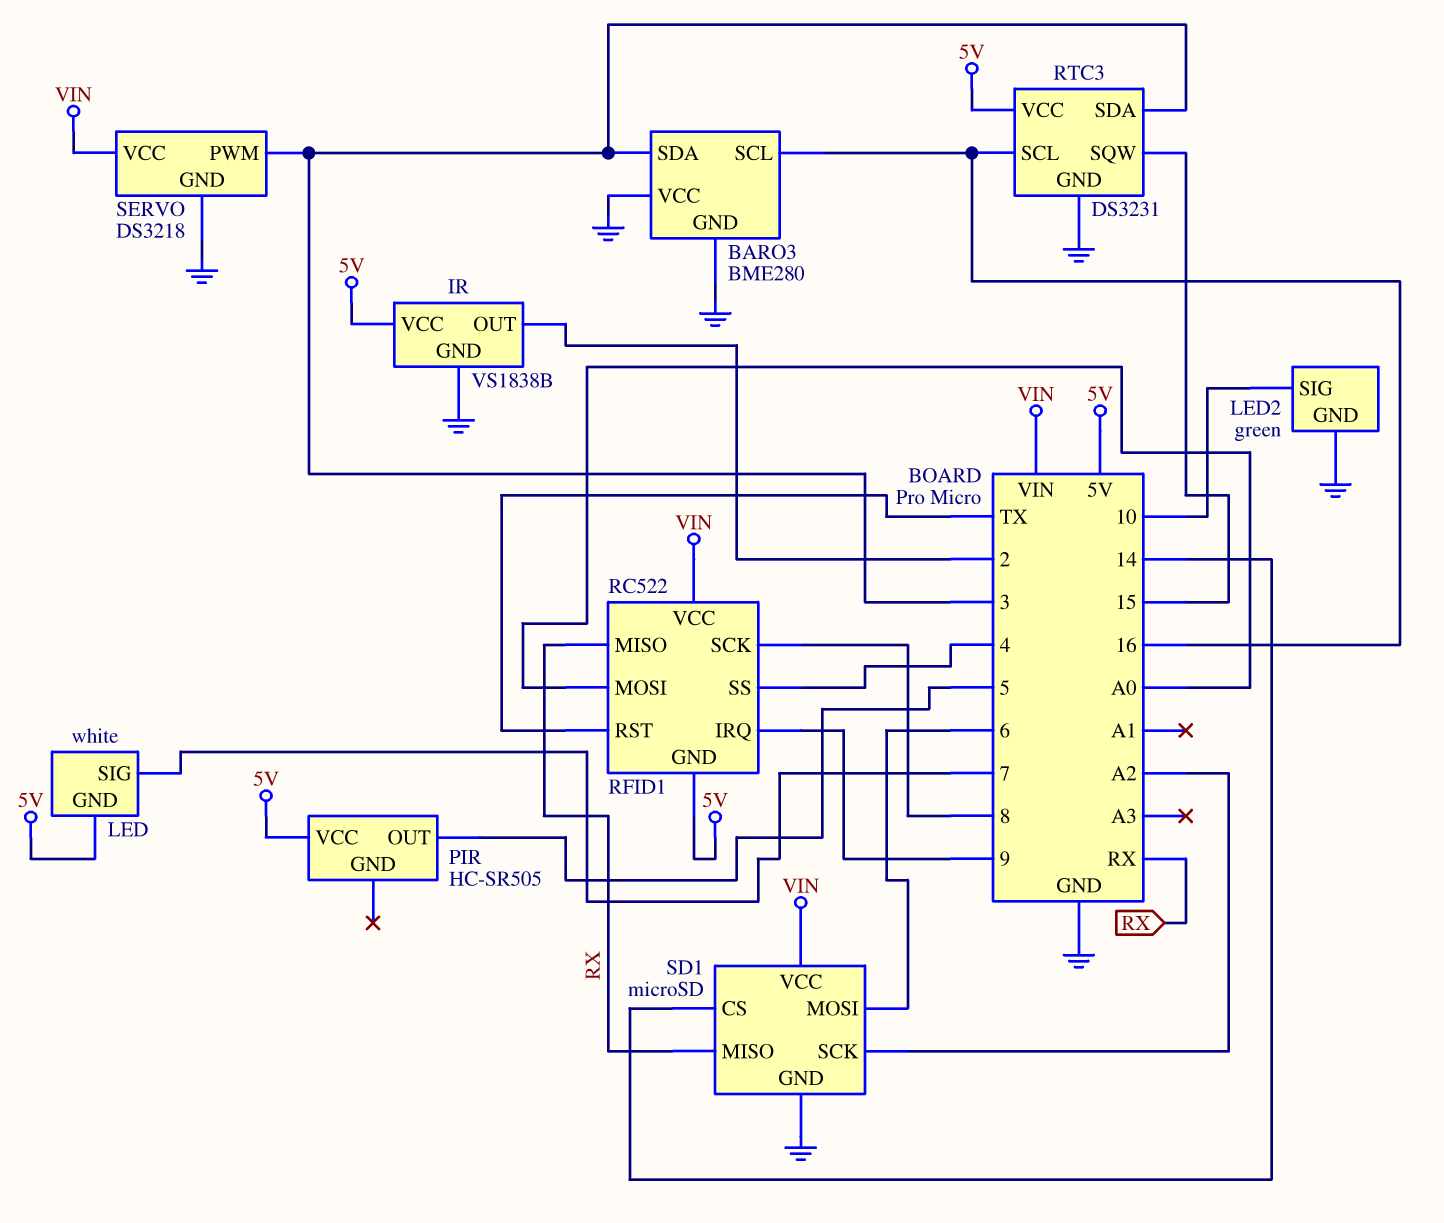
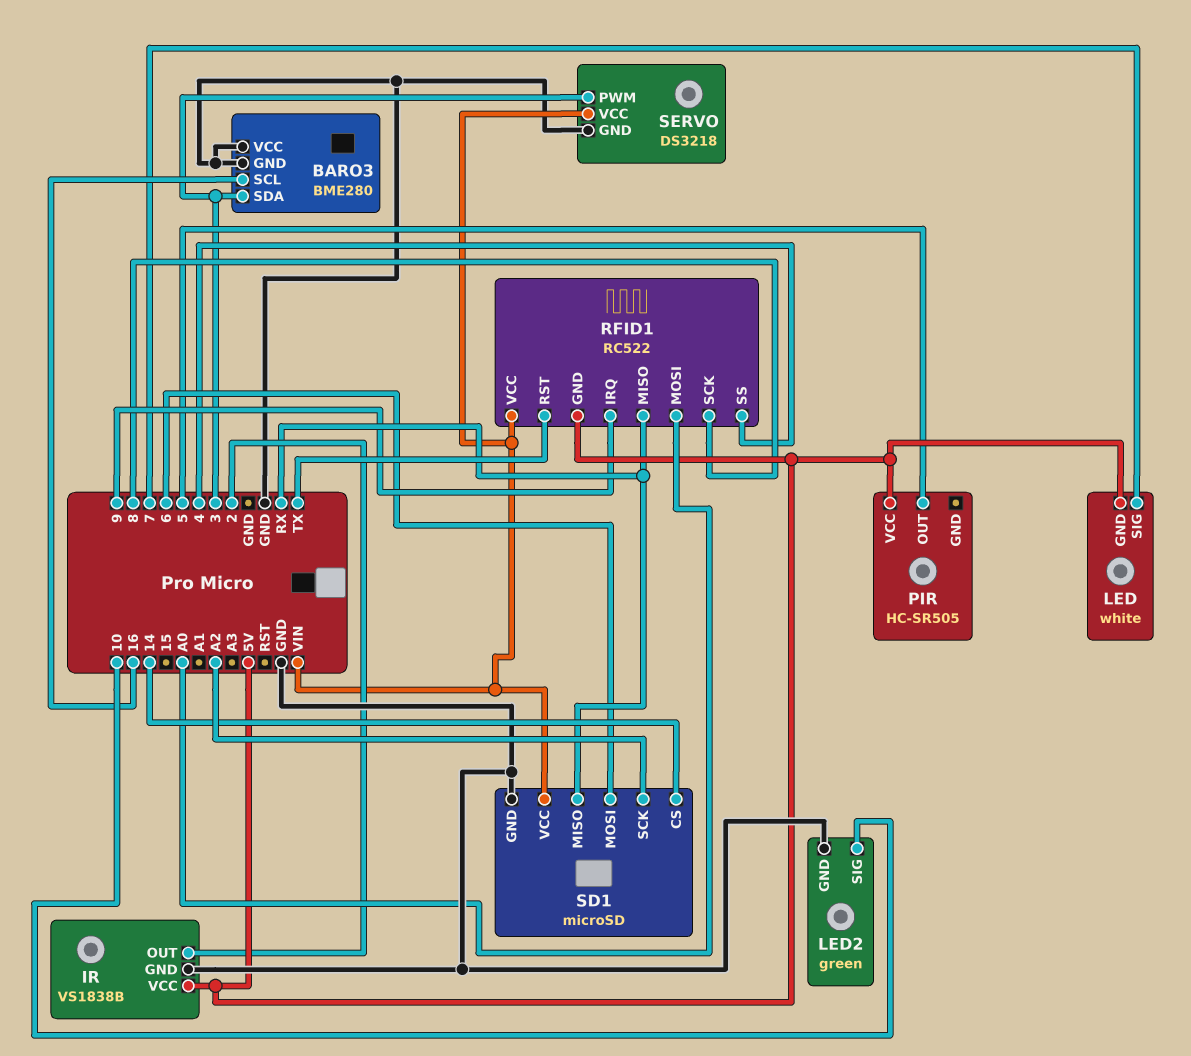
RTC3: DS3231 -> none
RTC3 pin GND: GND -> none
RTC3 pin SCL: 16 -> none
RTC3 pin SDA: 3 -> none
RTC3 pin SQW: 15 -> none
RTC3 pin VCC: 5V -> none

